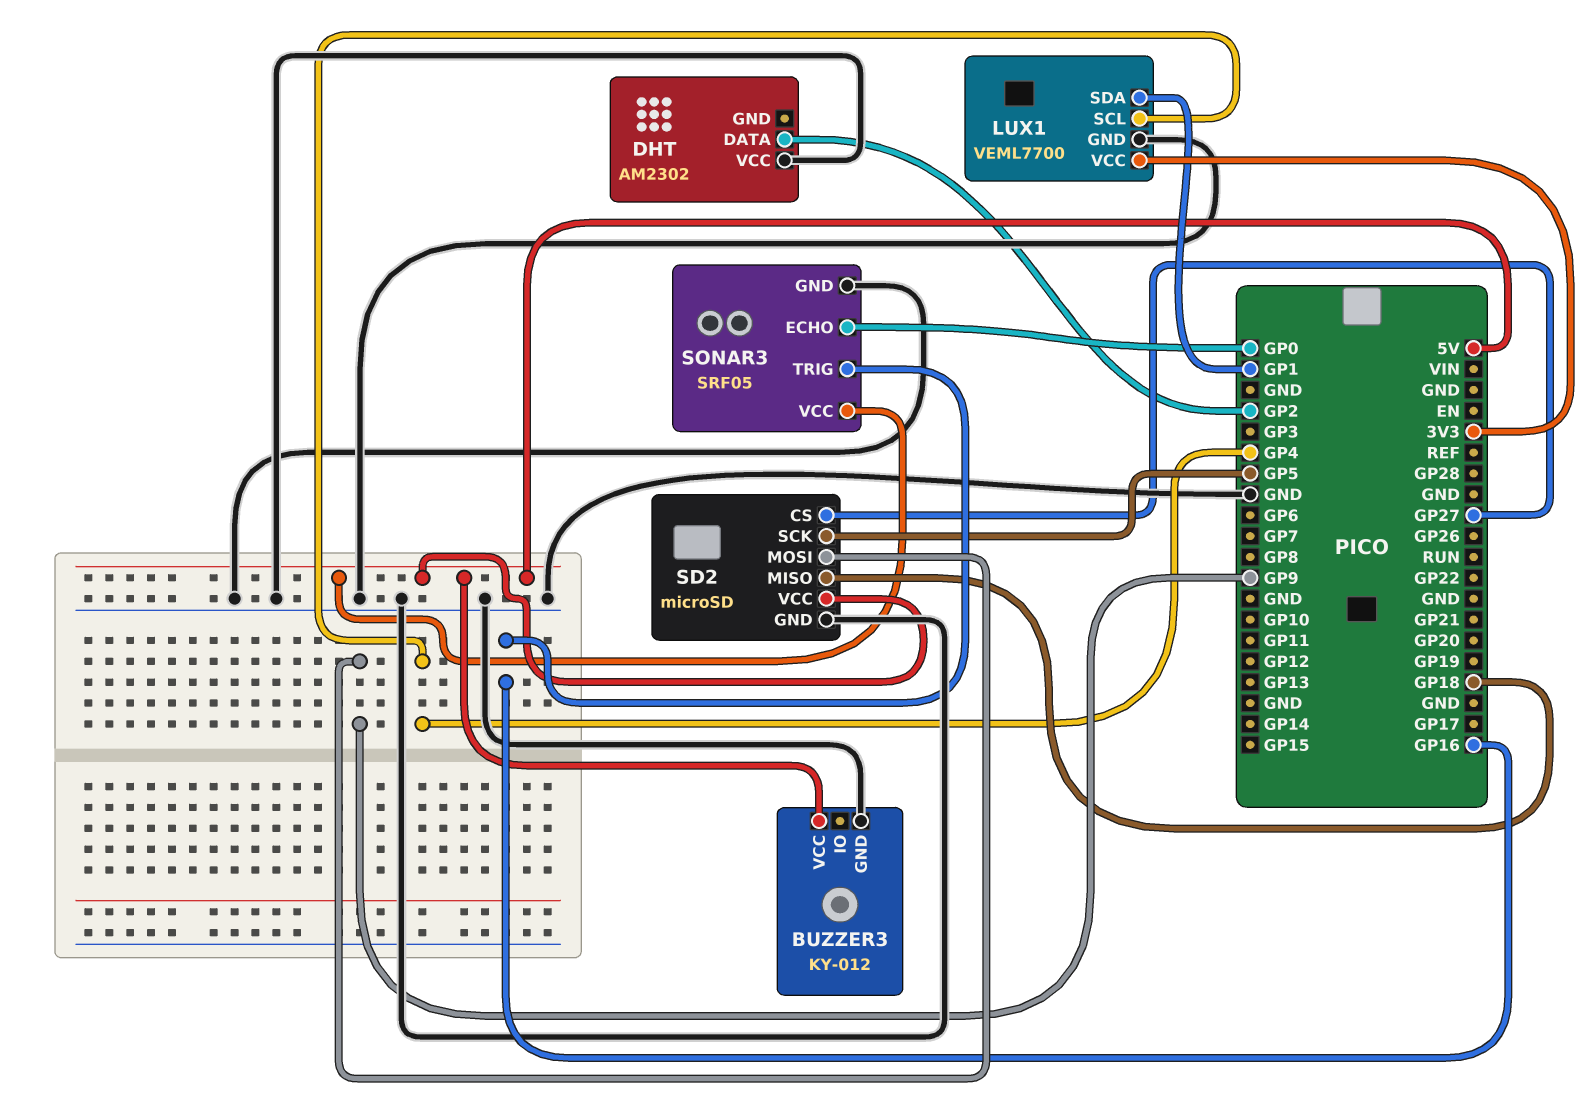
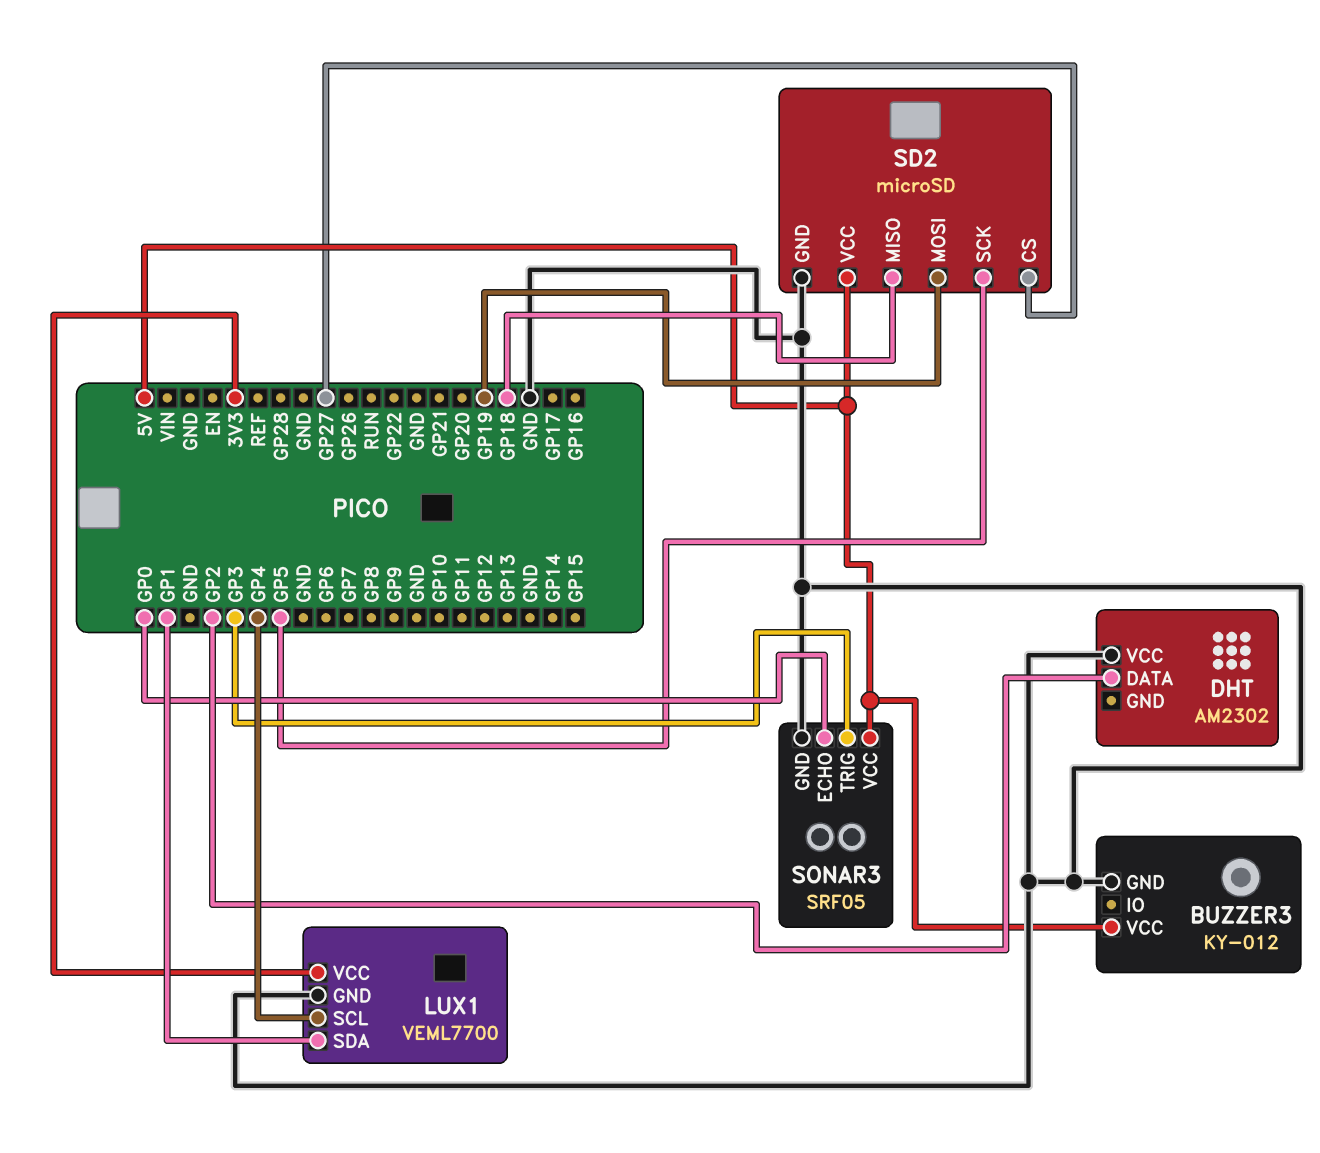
SD2 pin MOSI: GP9 -> GP19
SONAR3 pin TRIG: GP16 -> GP3

